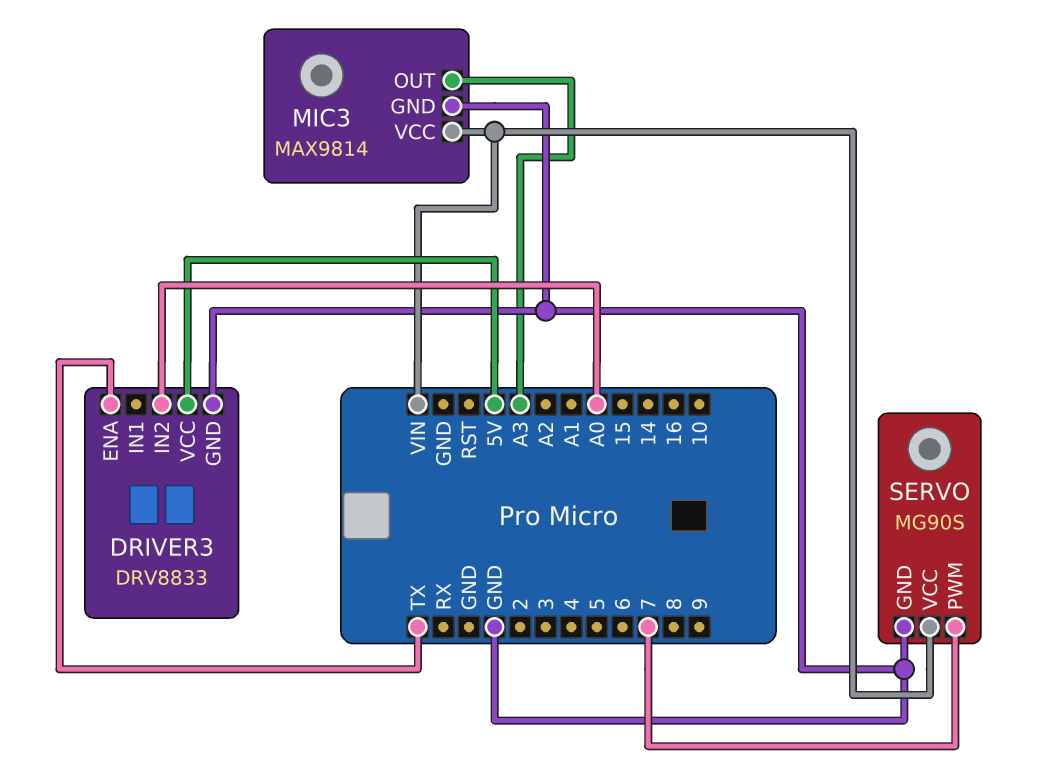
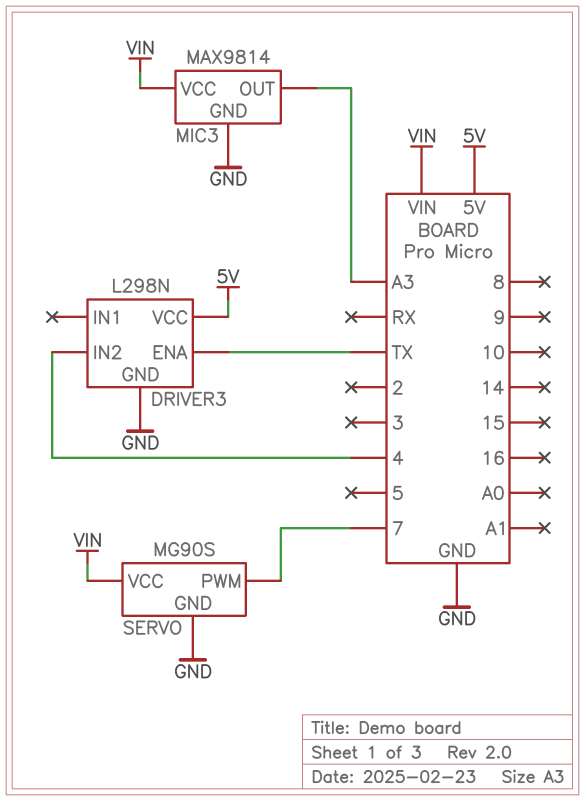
DRIVER3: DRV8833 -> L298N
DRIVER3 pin IN2: A0 -> 4

